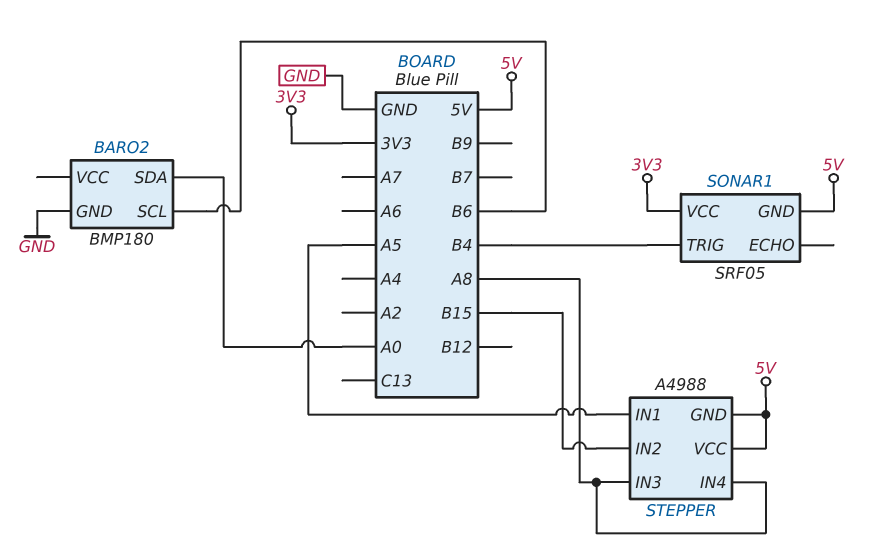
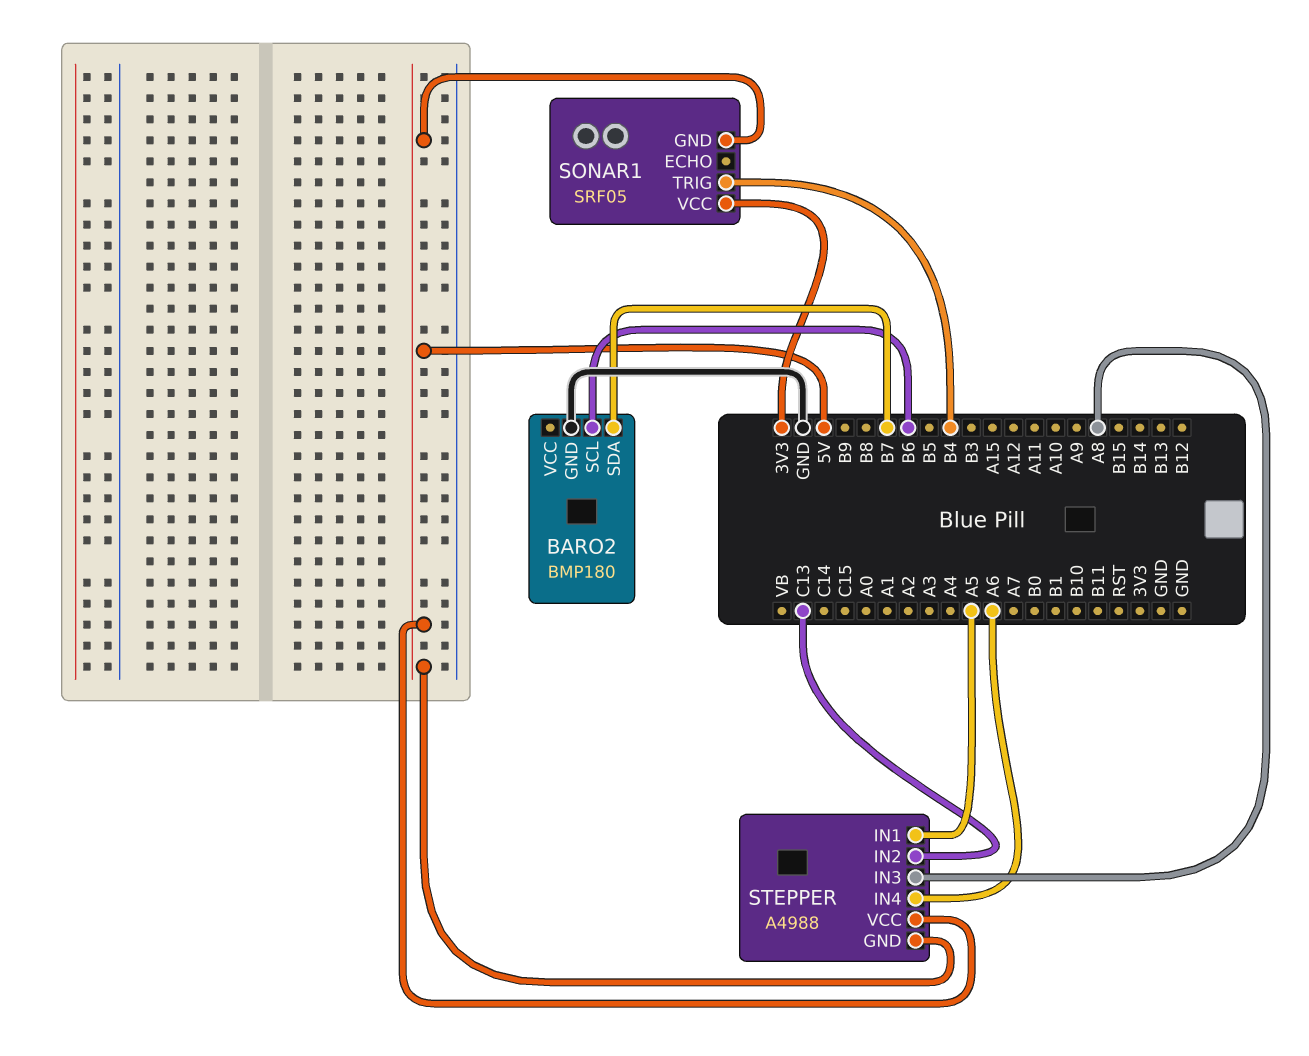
BARO2 pin SDA: A0 -> B7
STEPPER pin IN2: B15 -> C13
STEPPER pin IN4: A8 -> A6

